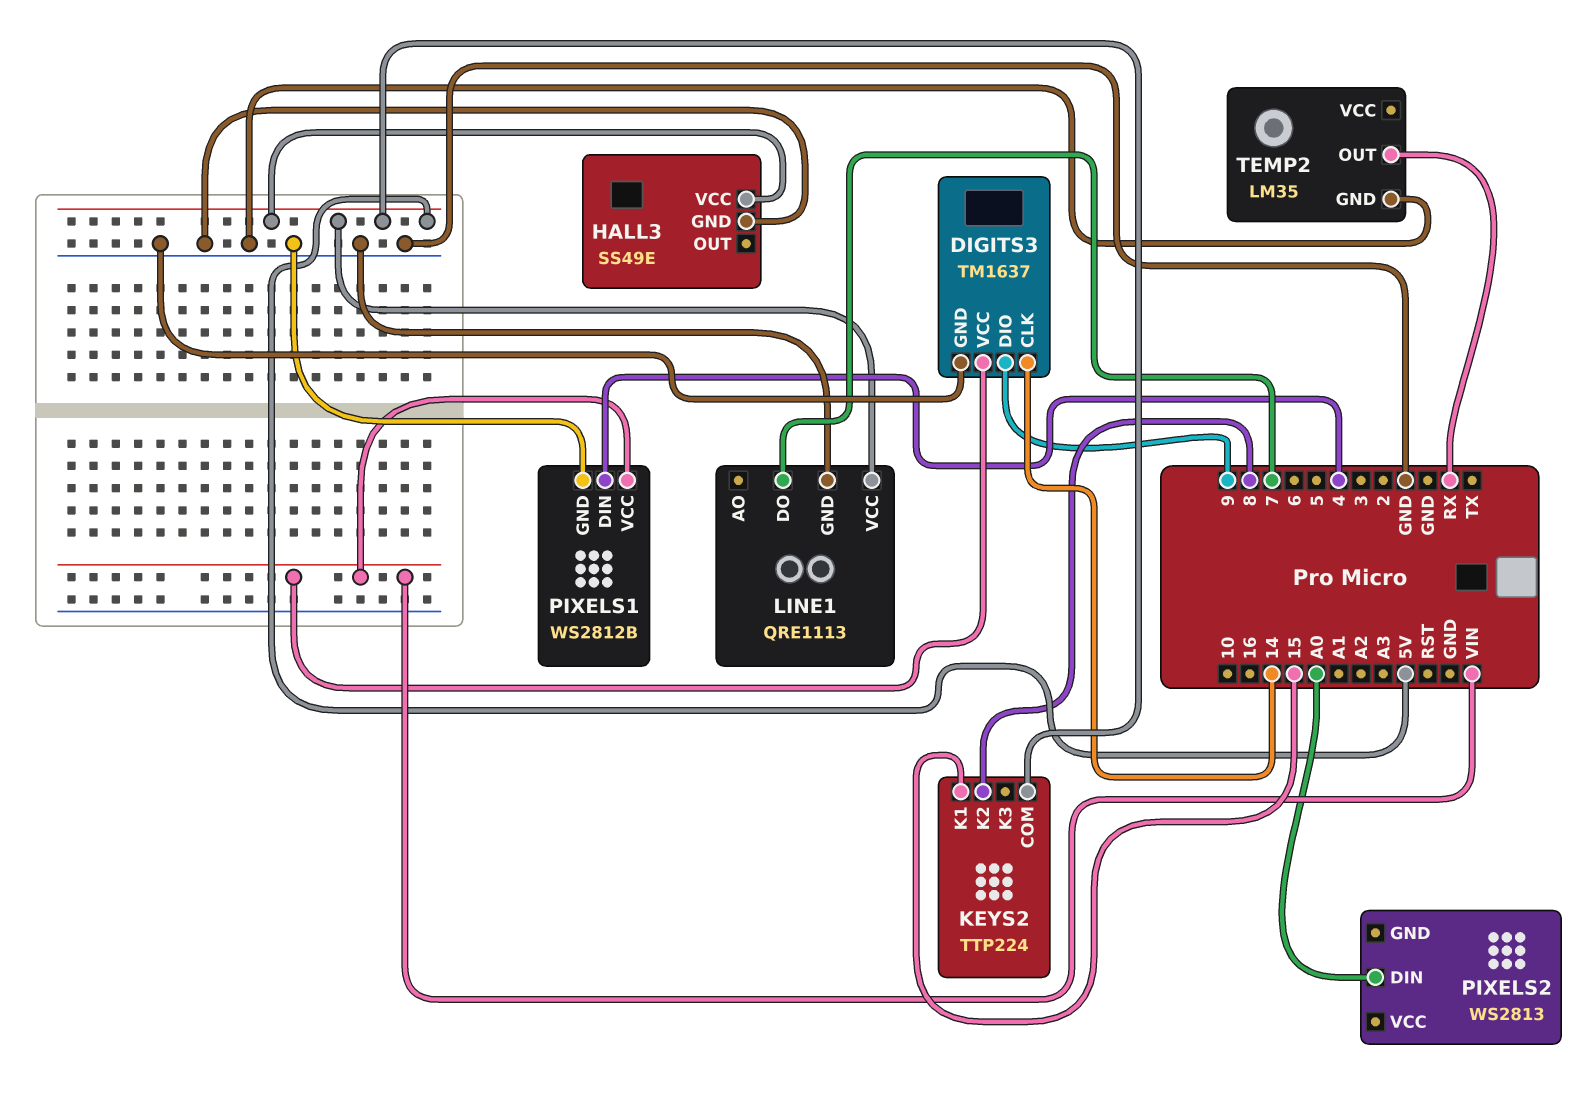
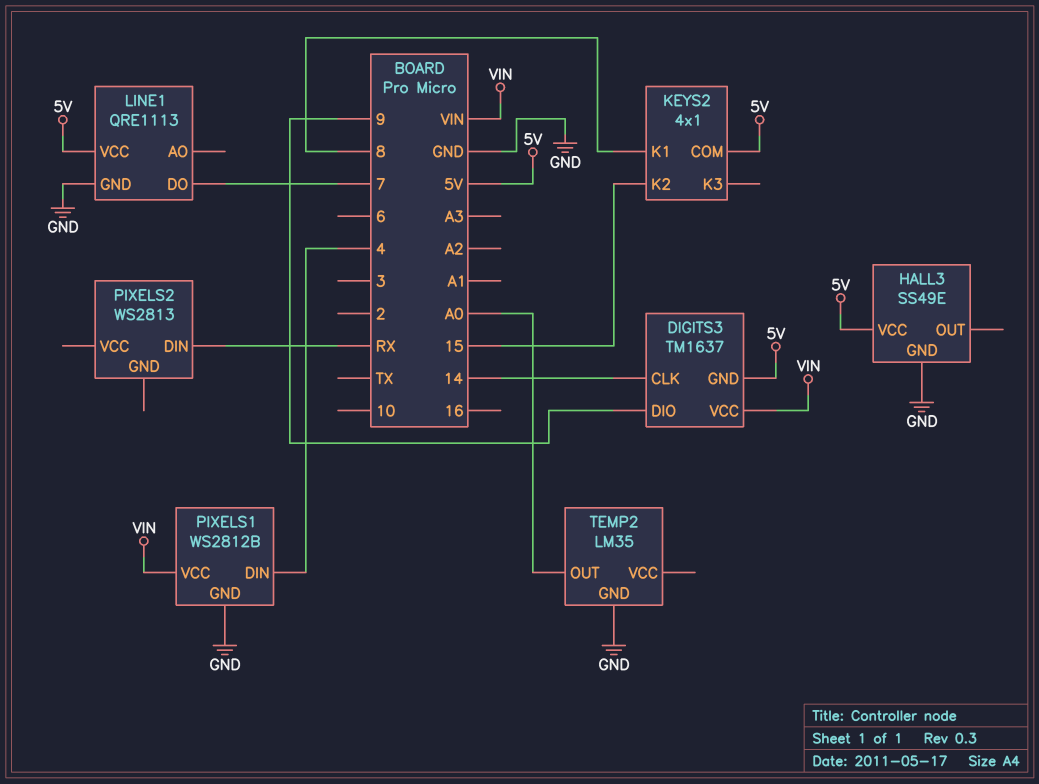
DIGITS3 pin GND: GND -> 5V
KEYS2: TTP224 -> 4x1
KEYS2 pin K1: 15 -> 8
KEYS2 pin K2: 8 -> 15
PIXELS2 pin DIN: A0 -> RX
TEMP2 pin OUT: RX -> A0

